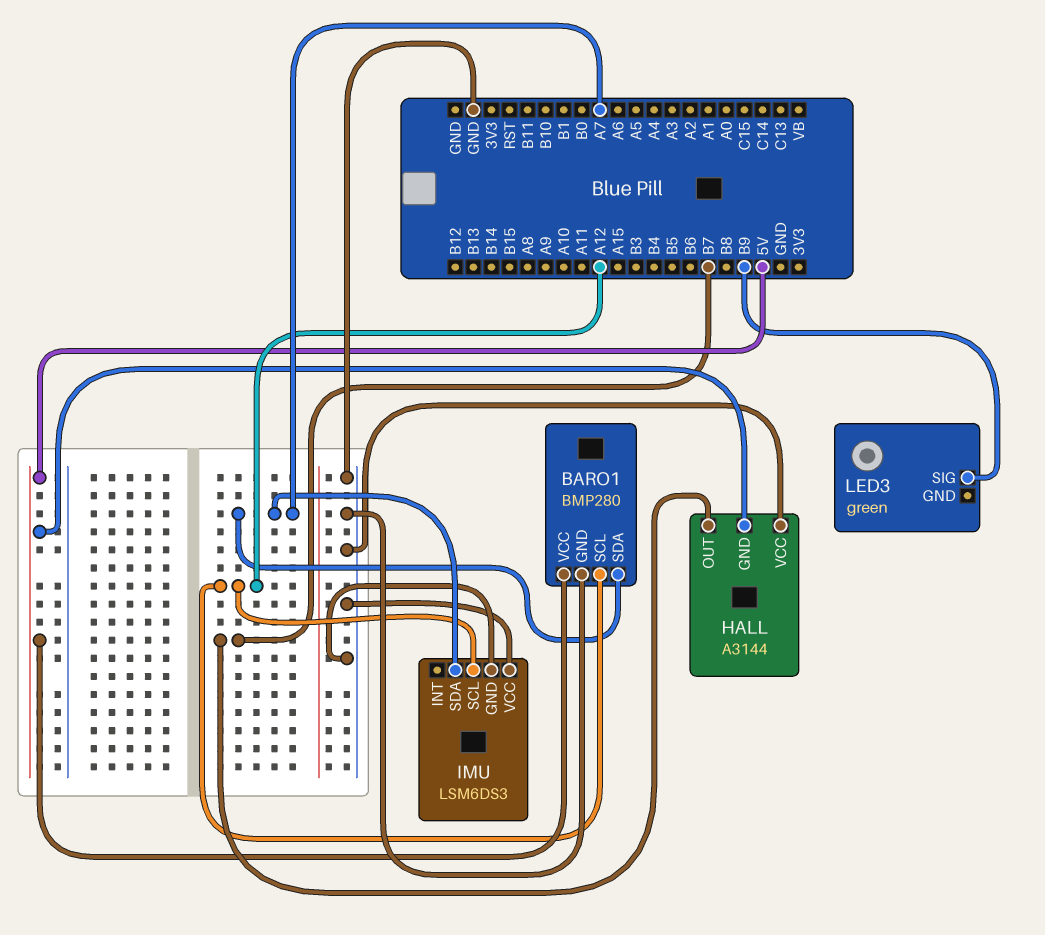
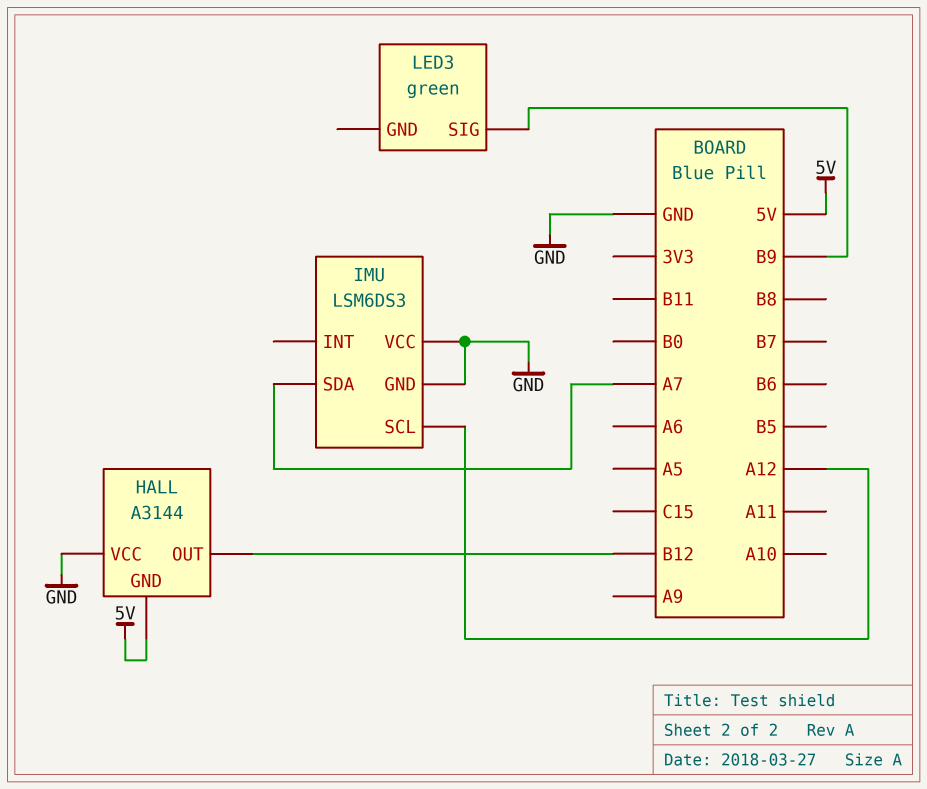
BARO1: BMP280 -> none
BARO1 pin GND: GND -> none
BARO1 pin SCL: A12 -> none
BARO1 pin SDA: A7 -> none
BARO1 pin VCC: 5V -> none
HALL pin OUT: B7 -> B12

